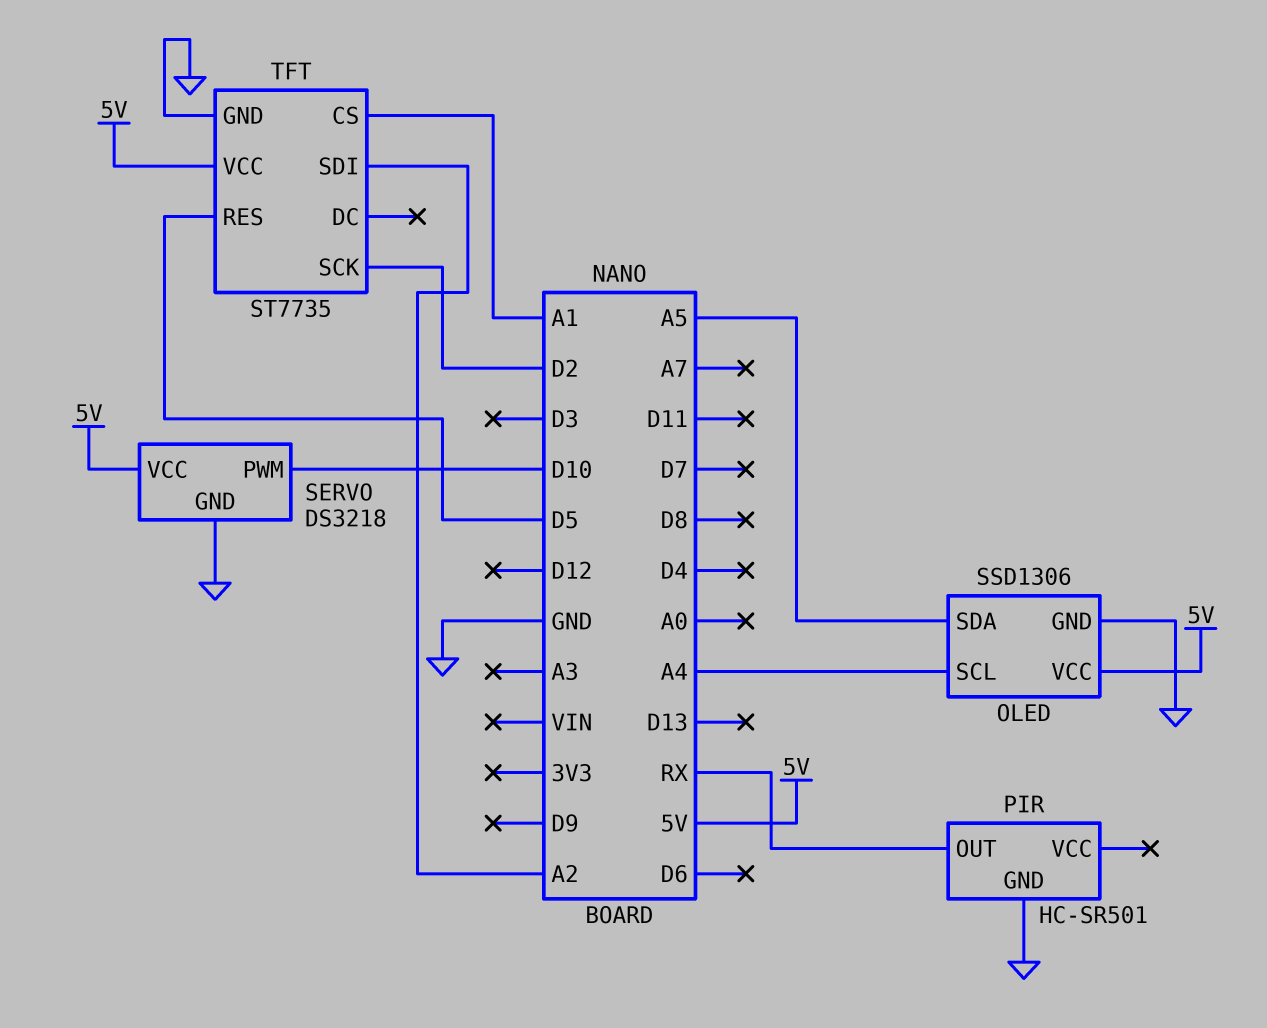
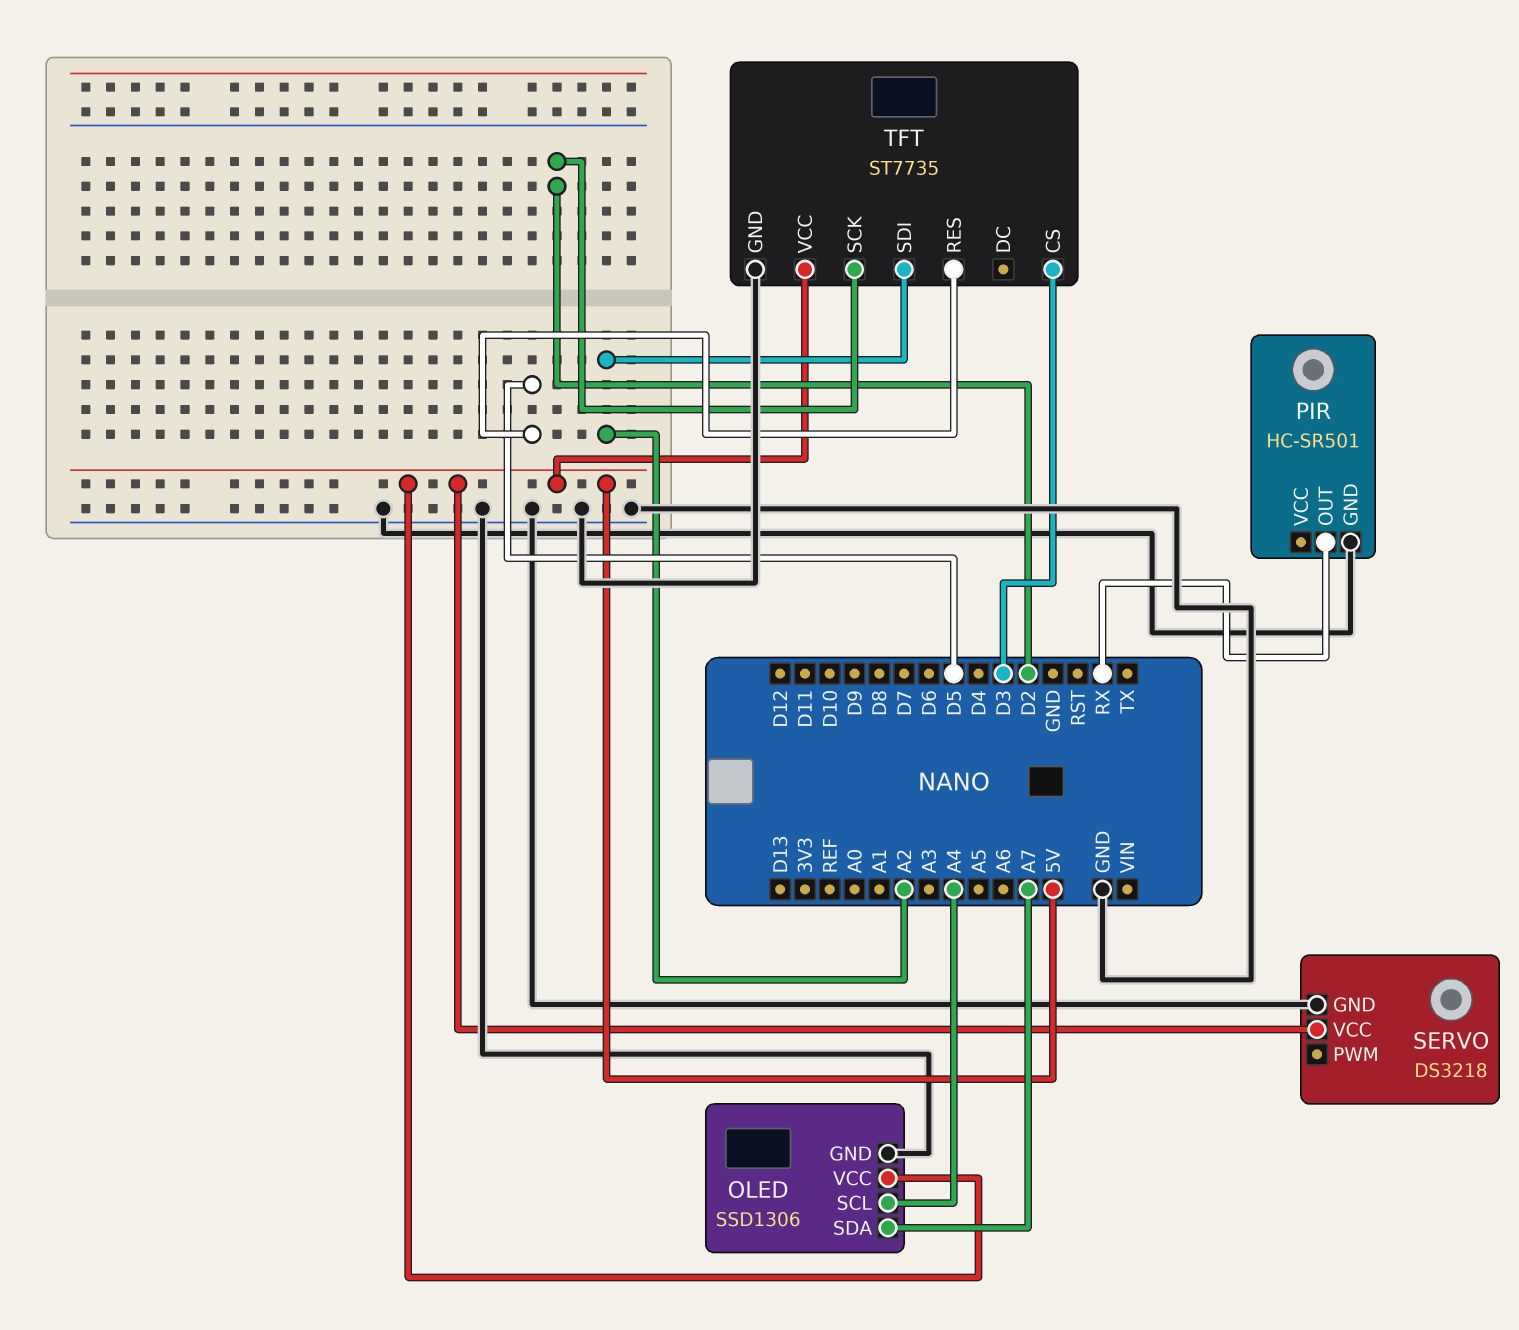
OLED pin SDA: A5 -> A7
SERVO pin PWM: D10 -> none
TFT pin CS: A1 -> D3

